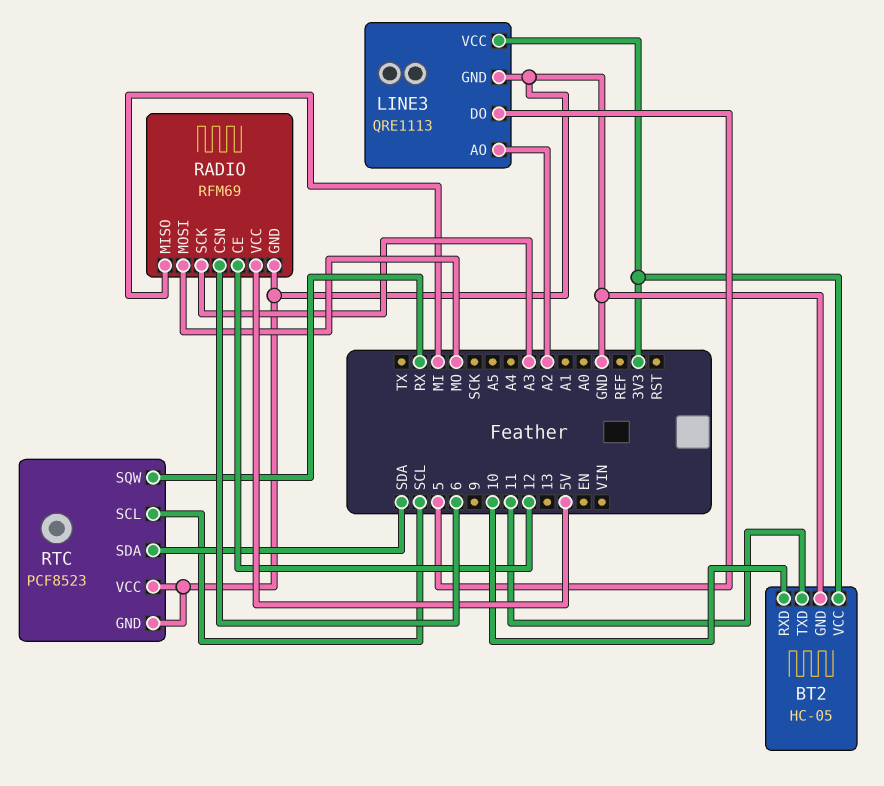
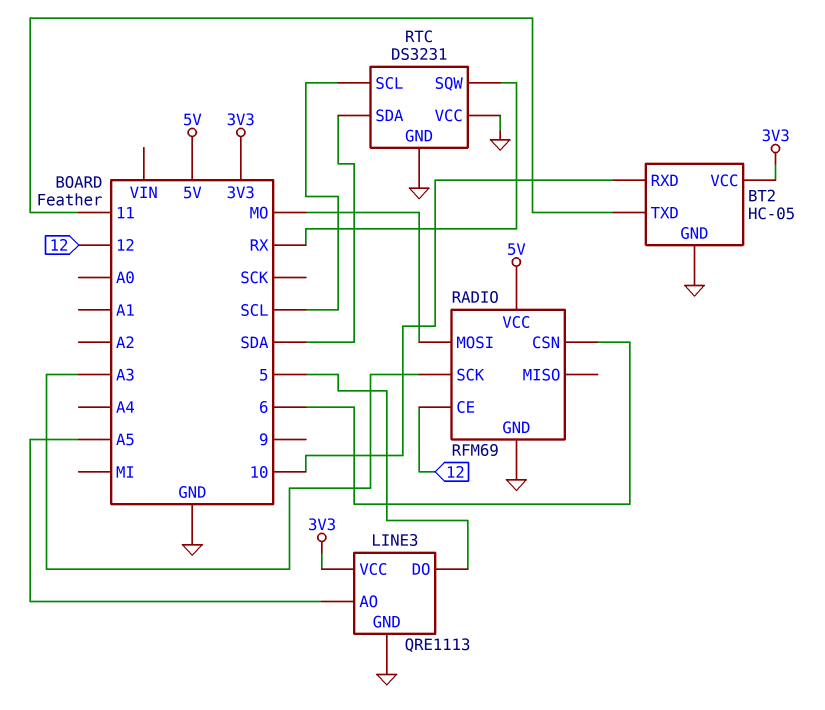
LINE3 pin AO: A2 -> A5
RADIO pin MISO: MI -> none
RTC: PCF8523 -> DS3231

